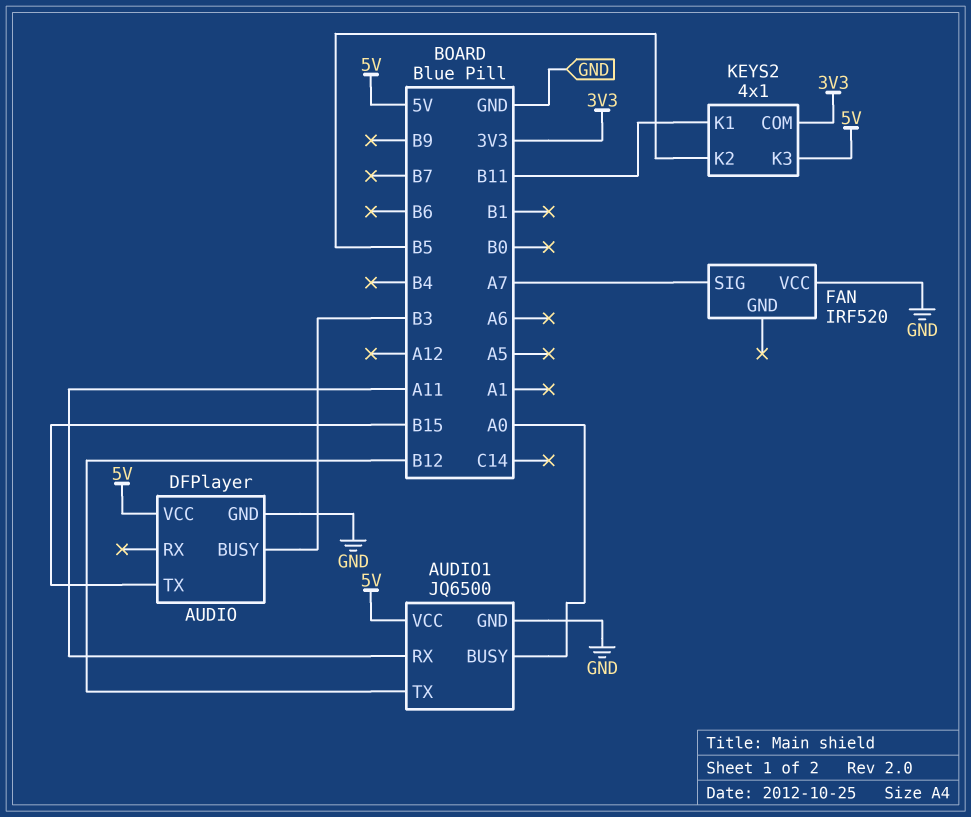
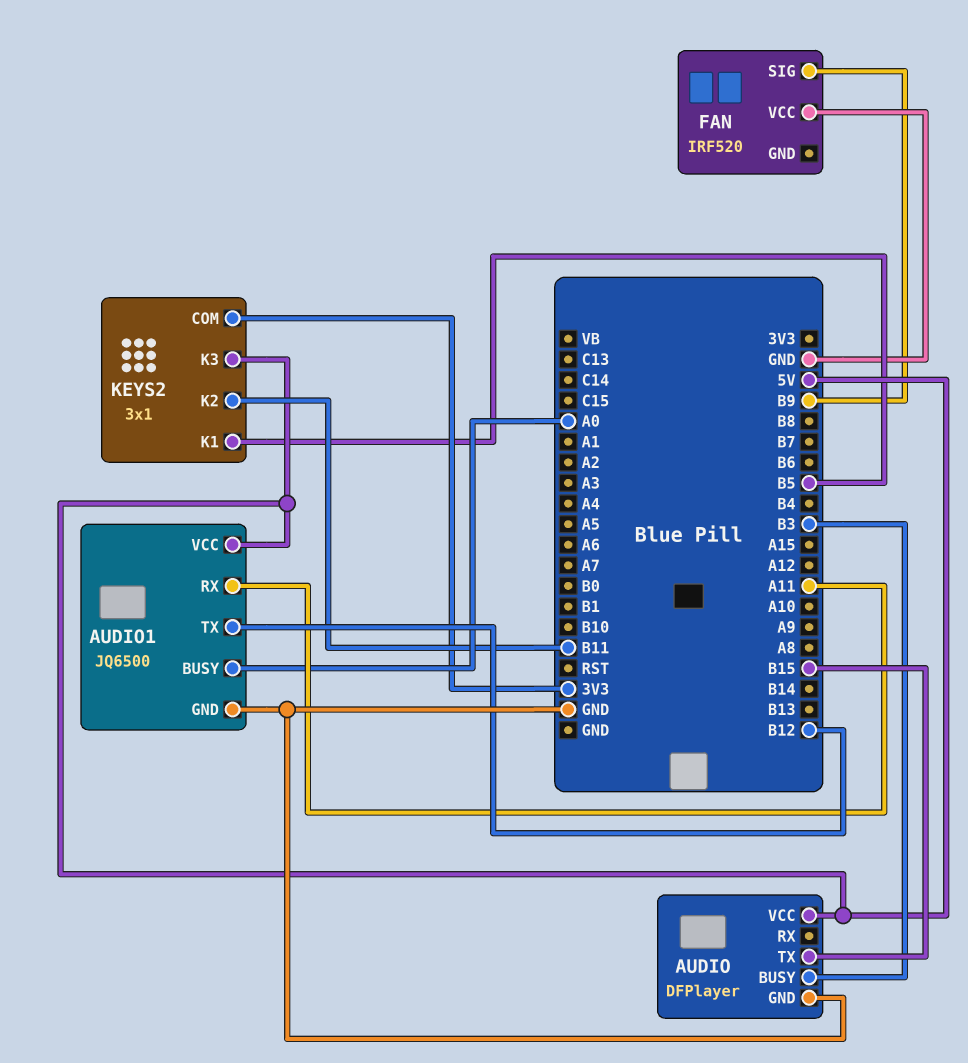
FAN pin SIG: A7 -> B9
KEYS2: 4x1 -> 3x1
KEYS2 pin K1: B11 -> B5
KEYS2 pin K2: B5 -> B11

